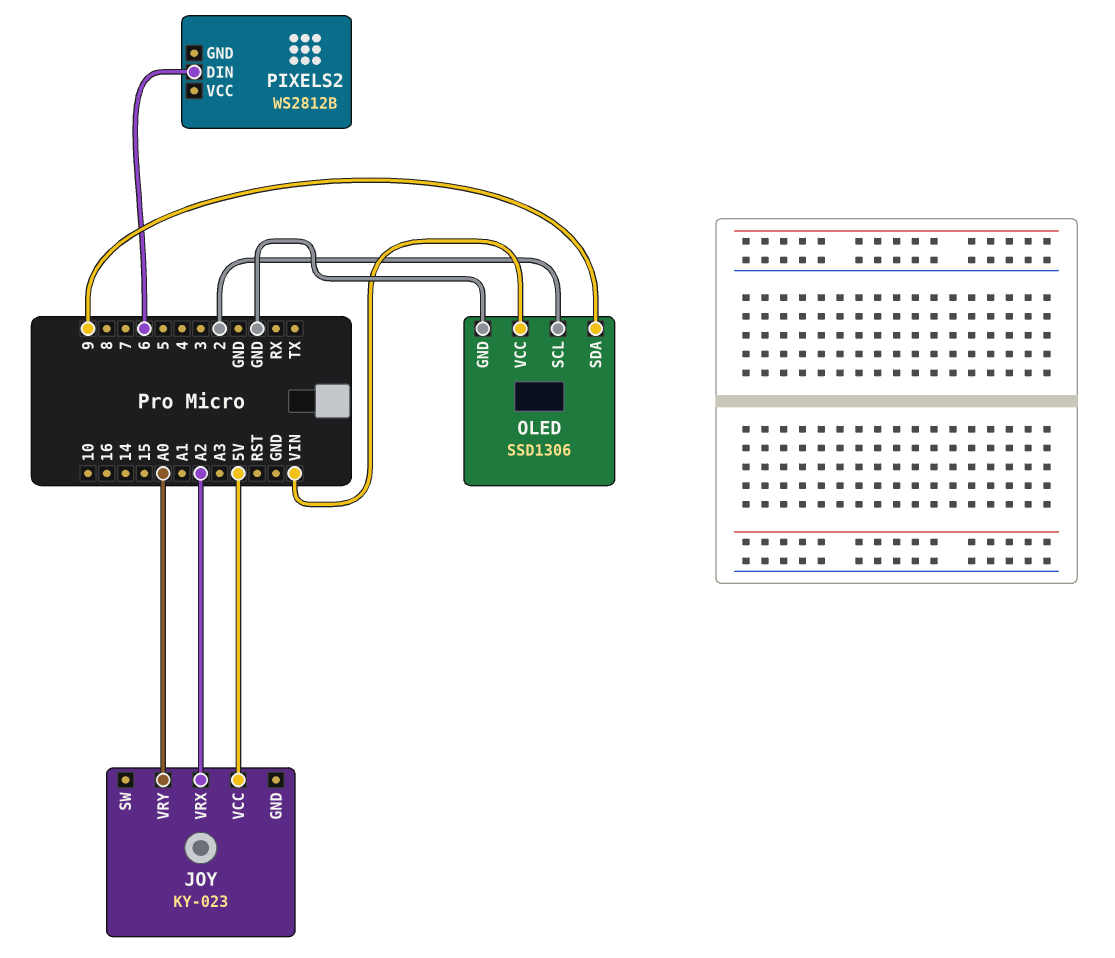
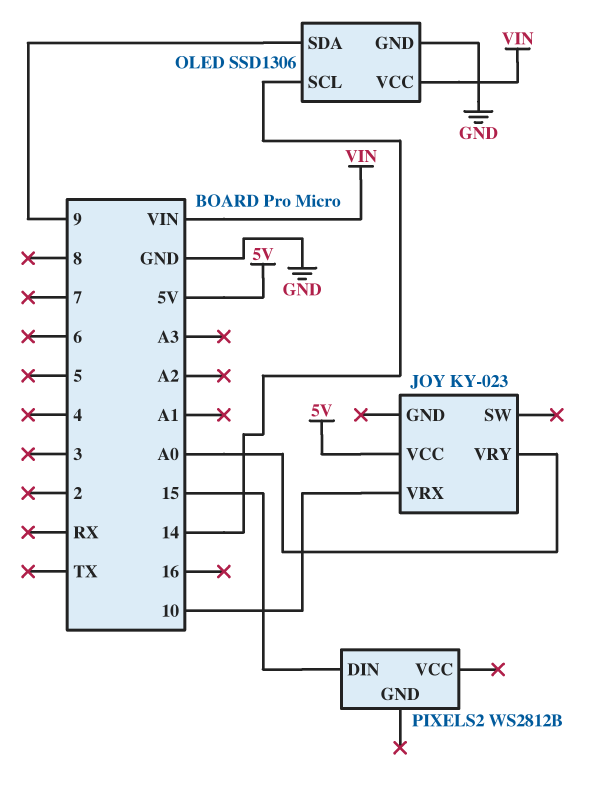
JOY pin VRX: A2 -> 10
OLED pin SCL: 2 -> 14
PIXELS2 pin DIN: 6 -> 15

